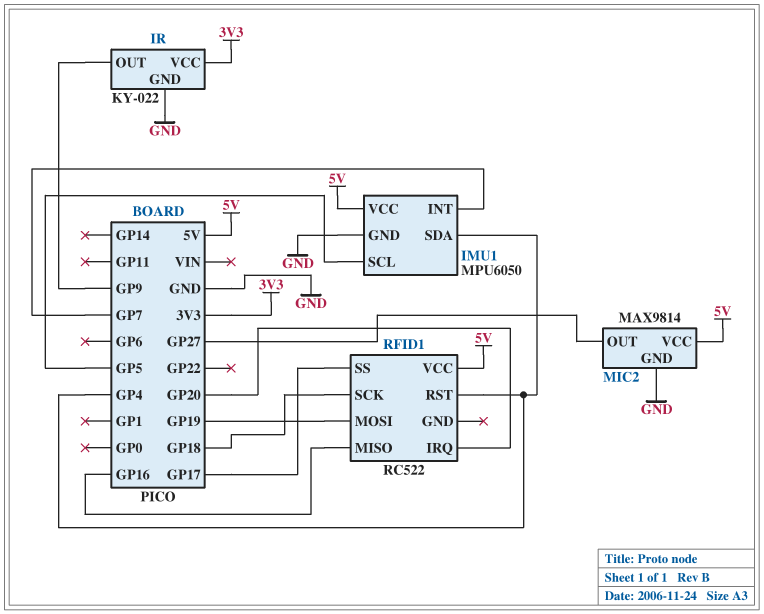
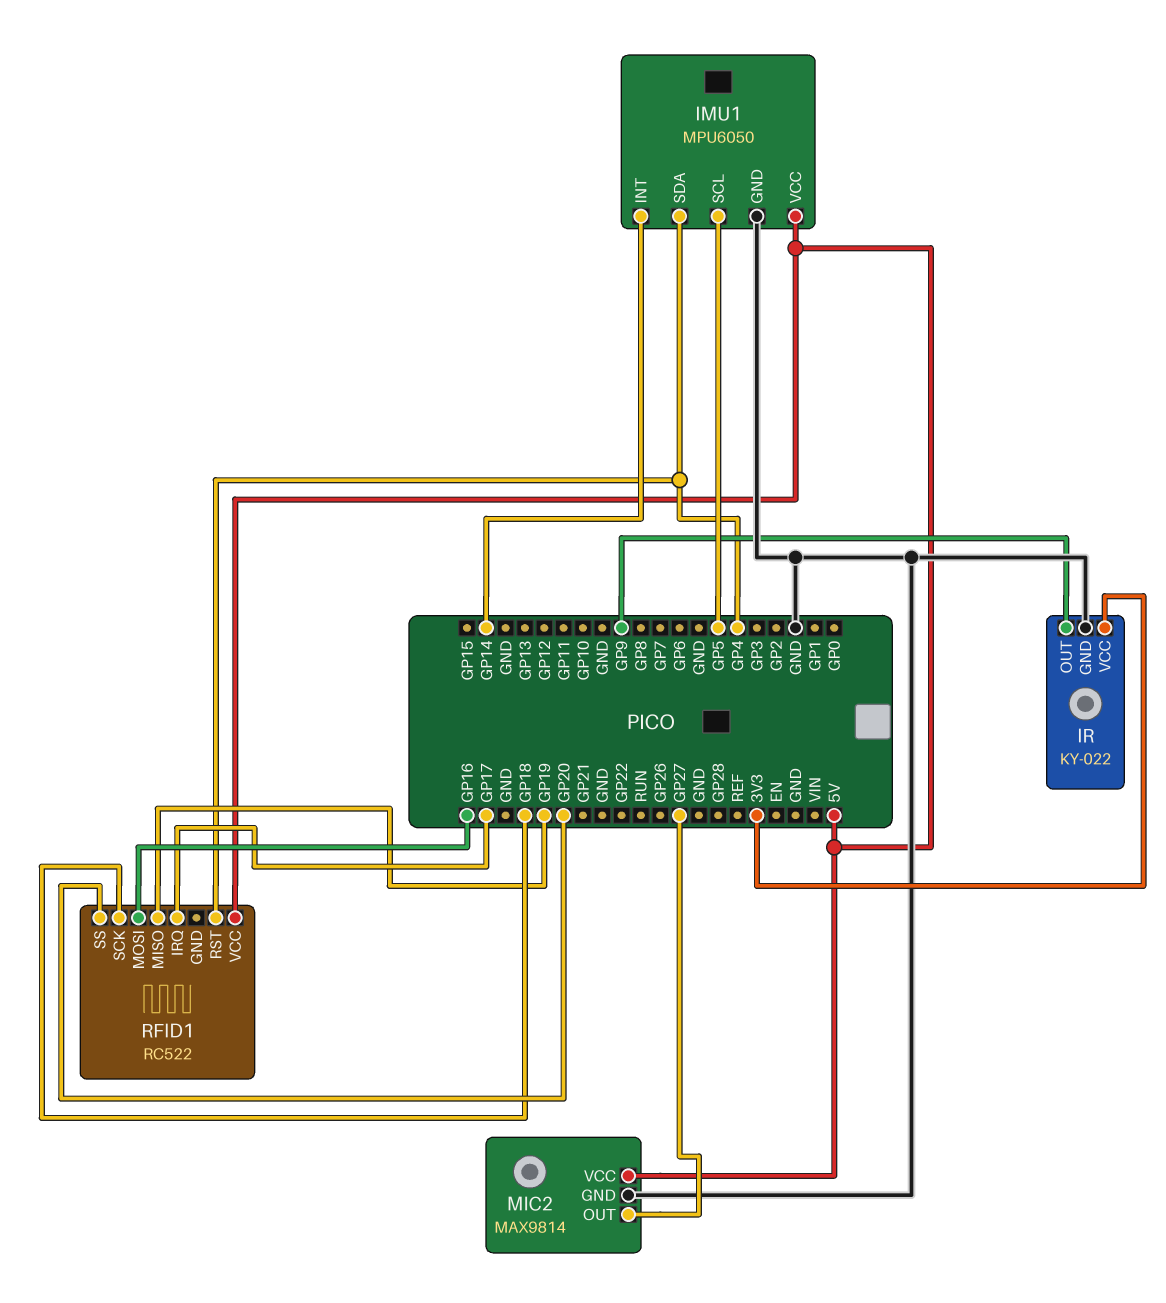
IMU1 pin INT: GP7 -> GP14
RFID1 pin IRQ: GP20 -> GP17
RFID1 pin MISO: GP16 -> GP19
RFID1 pin MOSI: GP19 -> GP16
RFID1 pin SS: GP17 -> GP20

